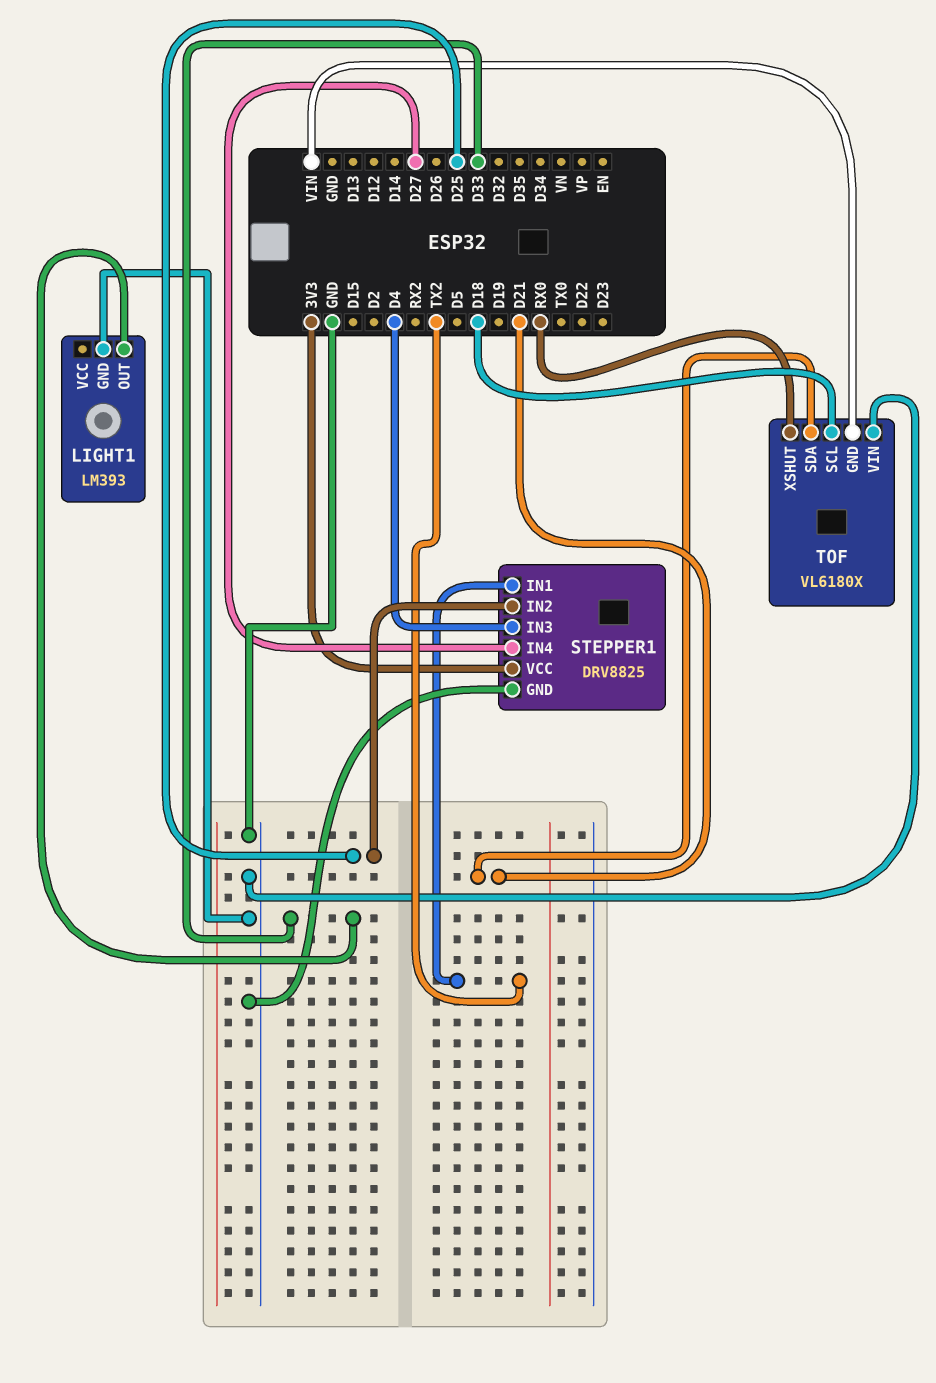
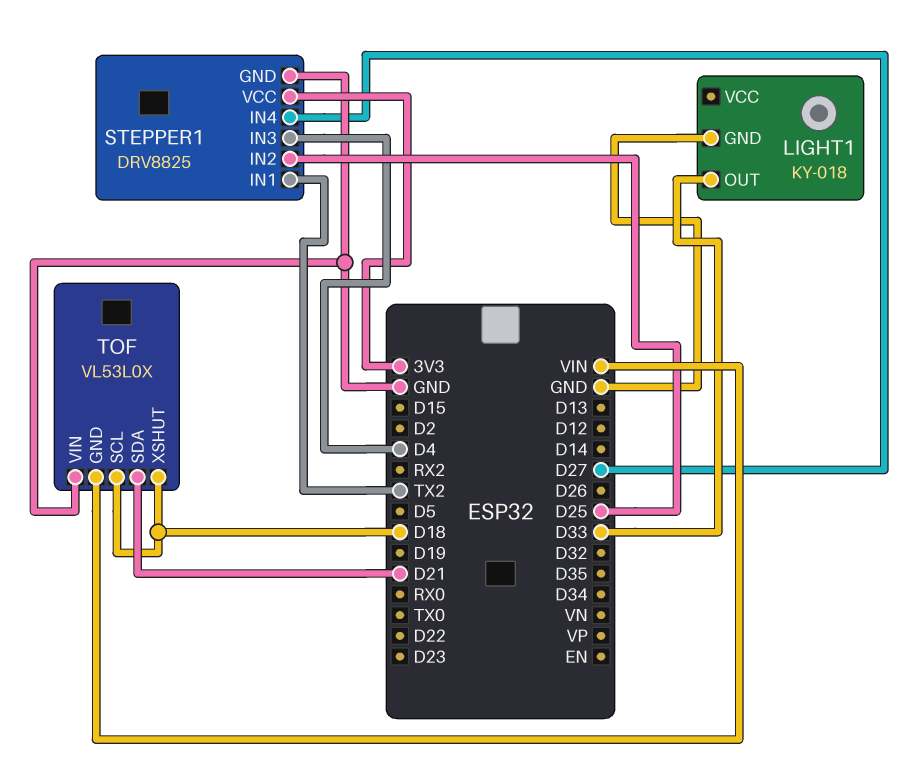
LIGHT1: LM393 -> KY-018
TOF: VL6180X -> VL53L0X
TOF pin XSHUT: RX0 -> D18

